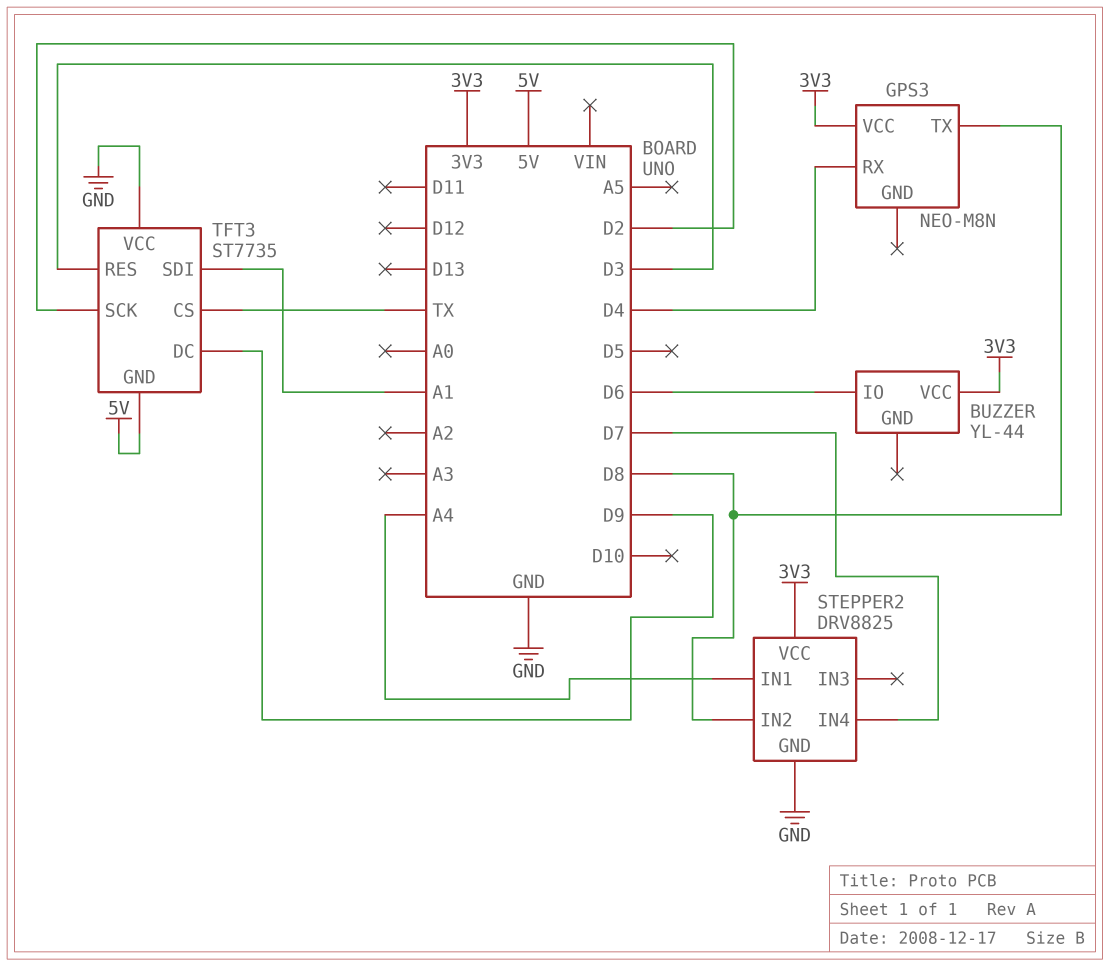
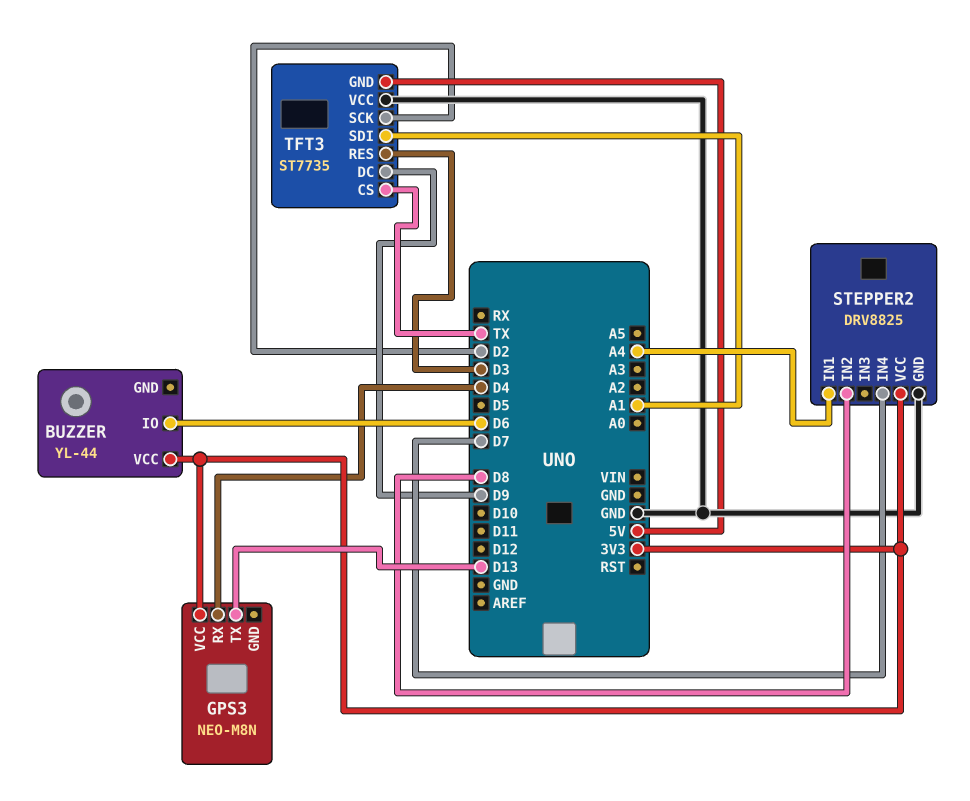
GPS3 pin TX: D8 -> D13

